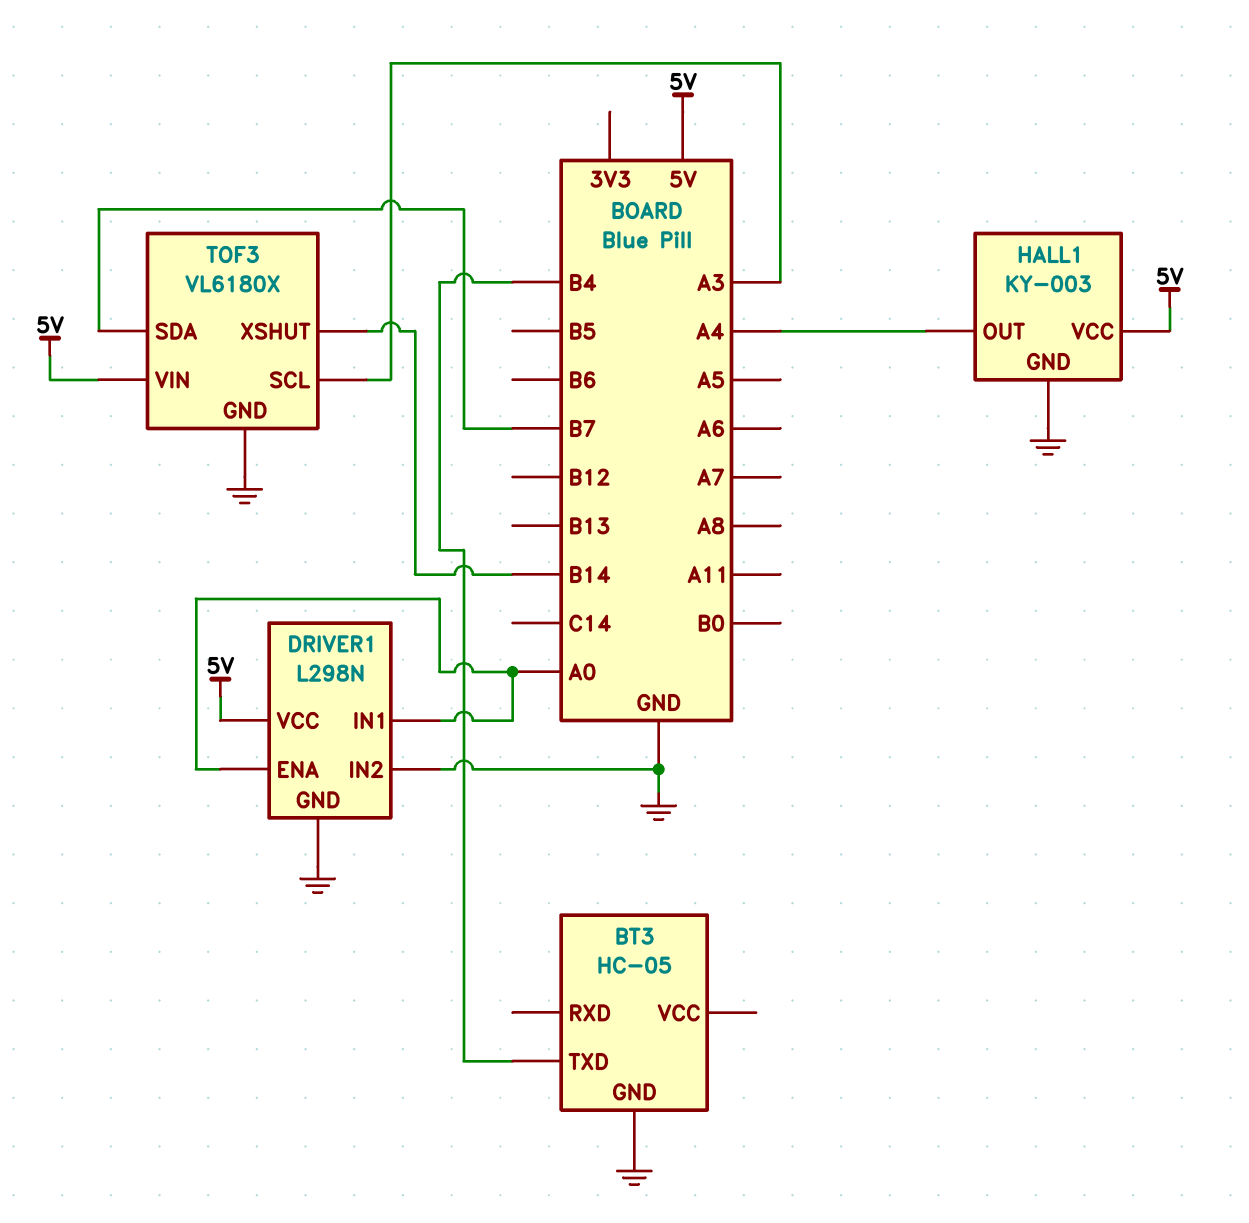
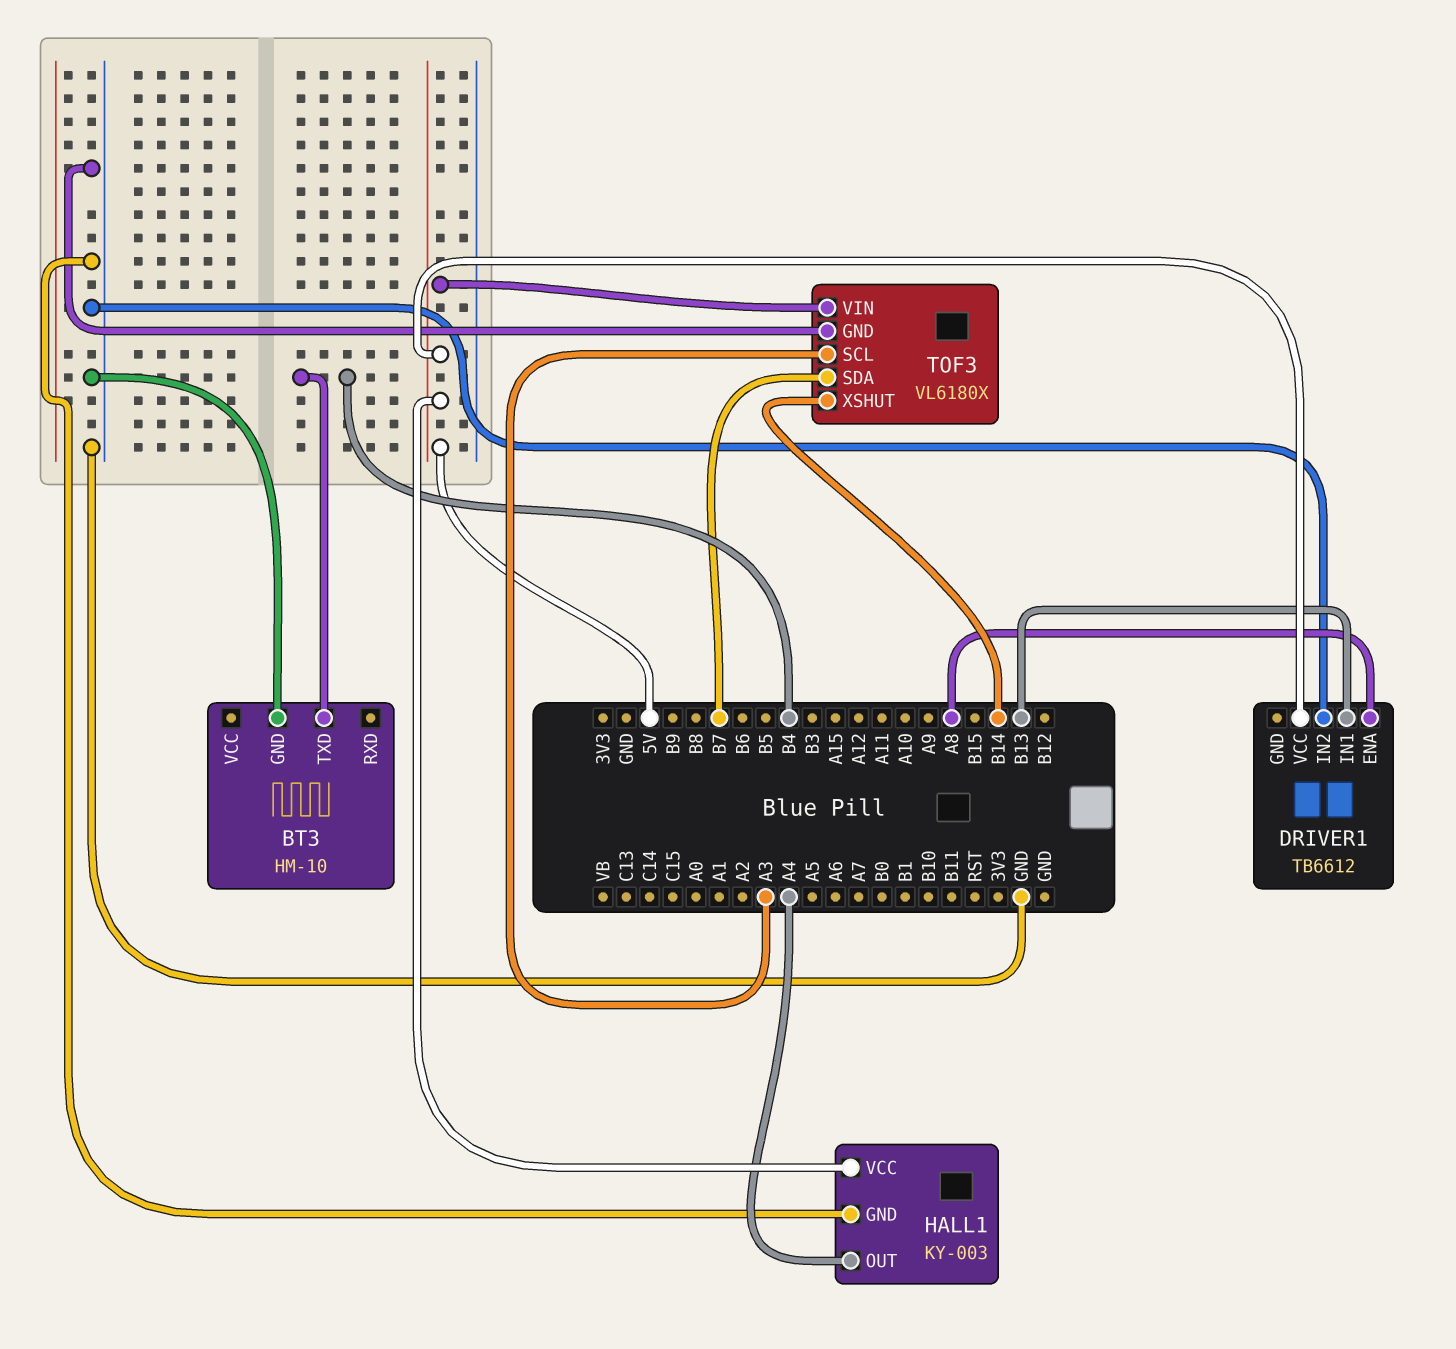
BT3: HC-05 -> HM-10
DRIVER1: L298N -> TB6612
DRIVER1 pin ENA: A0 -> A8
DRIVER1 pin GND: GND -> none
DRIVER1 pin IN1: A0 -> B13

